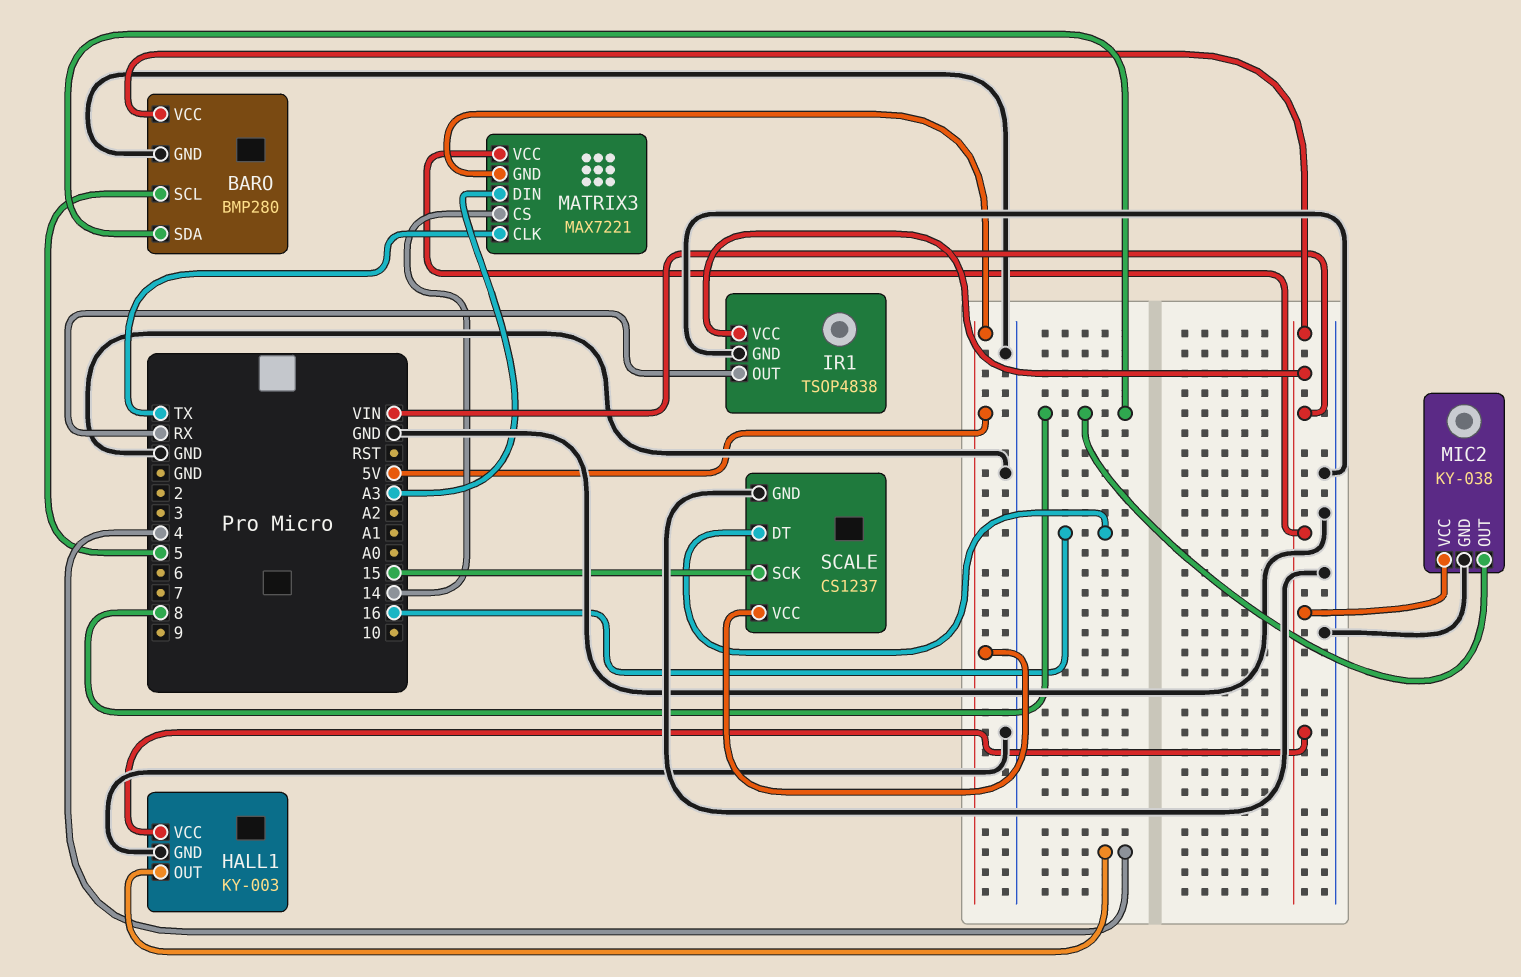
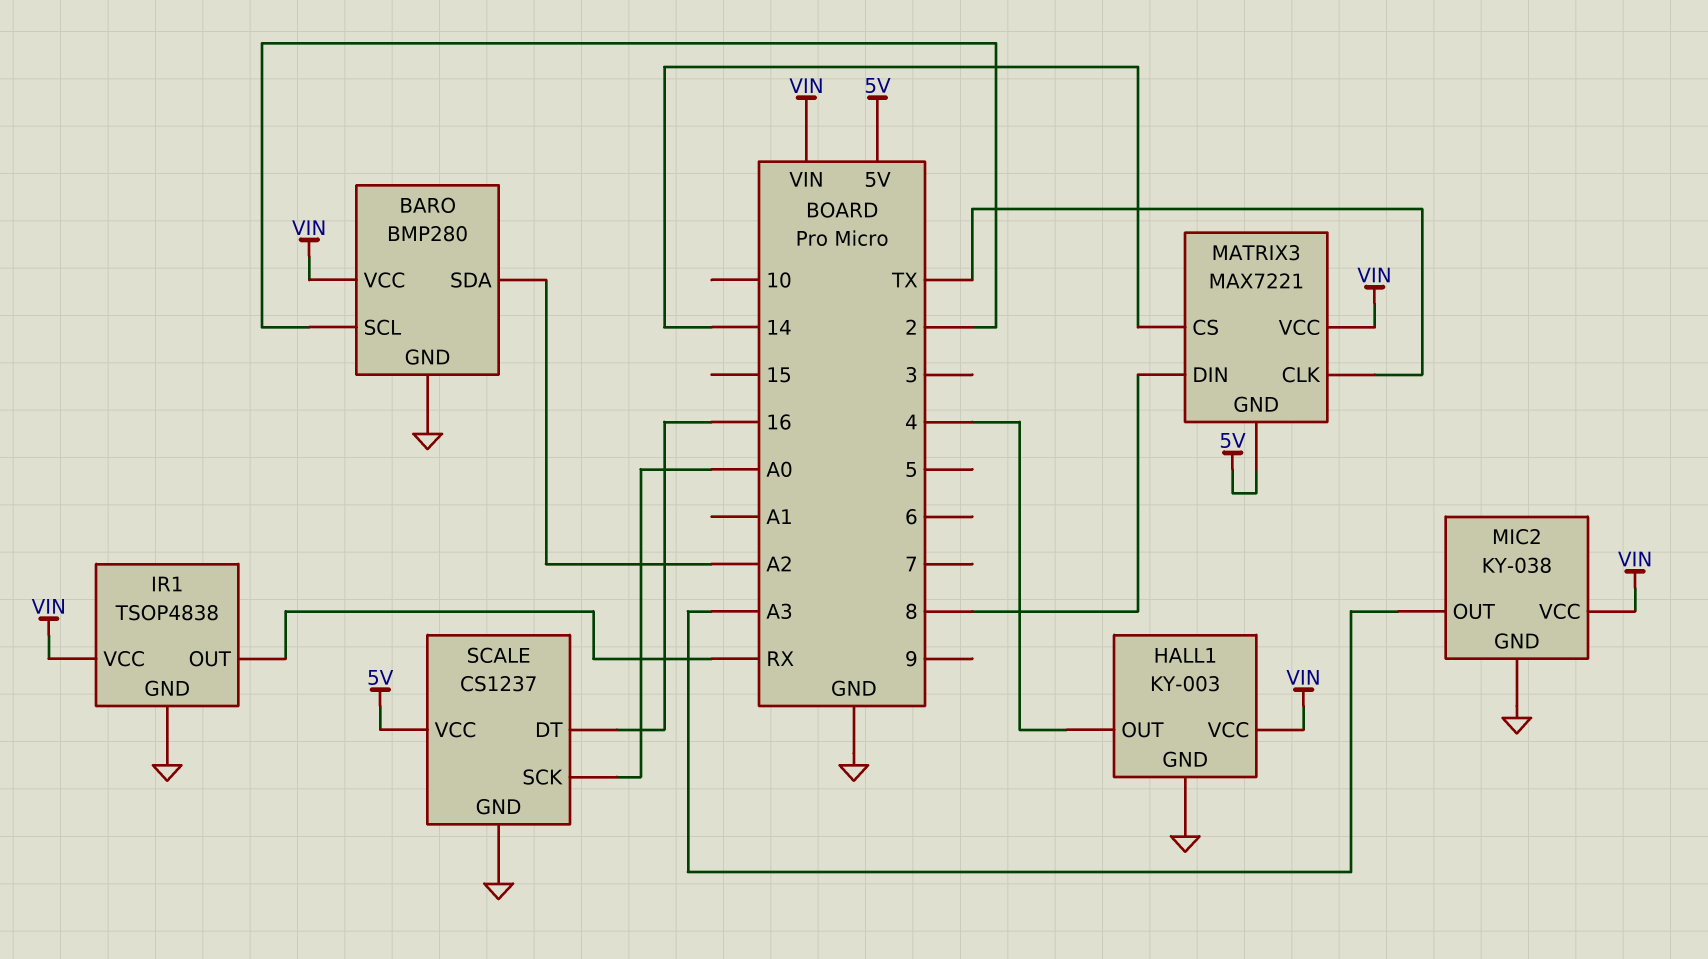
BARO pin SCL: 5 -> 2
BARO pin SDA: 8 -> A2
MATRIX3 pin DIN: A3 -> 8
MIC2 pin OUT: 8 -> A3
SCALE pin SCK: 15 -> A0

